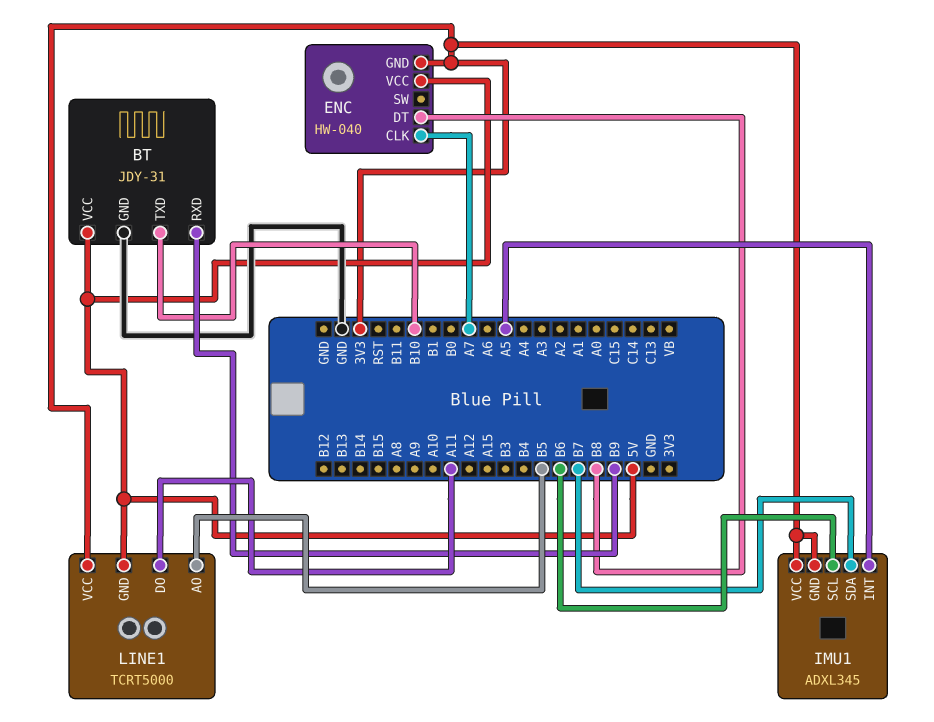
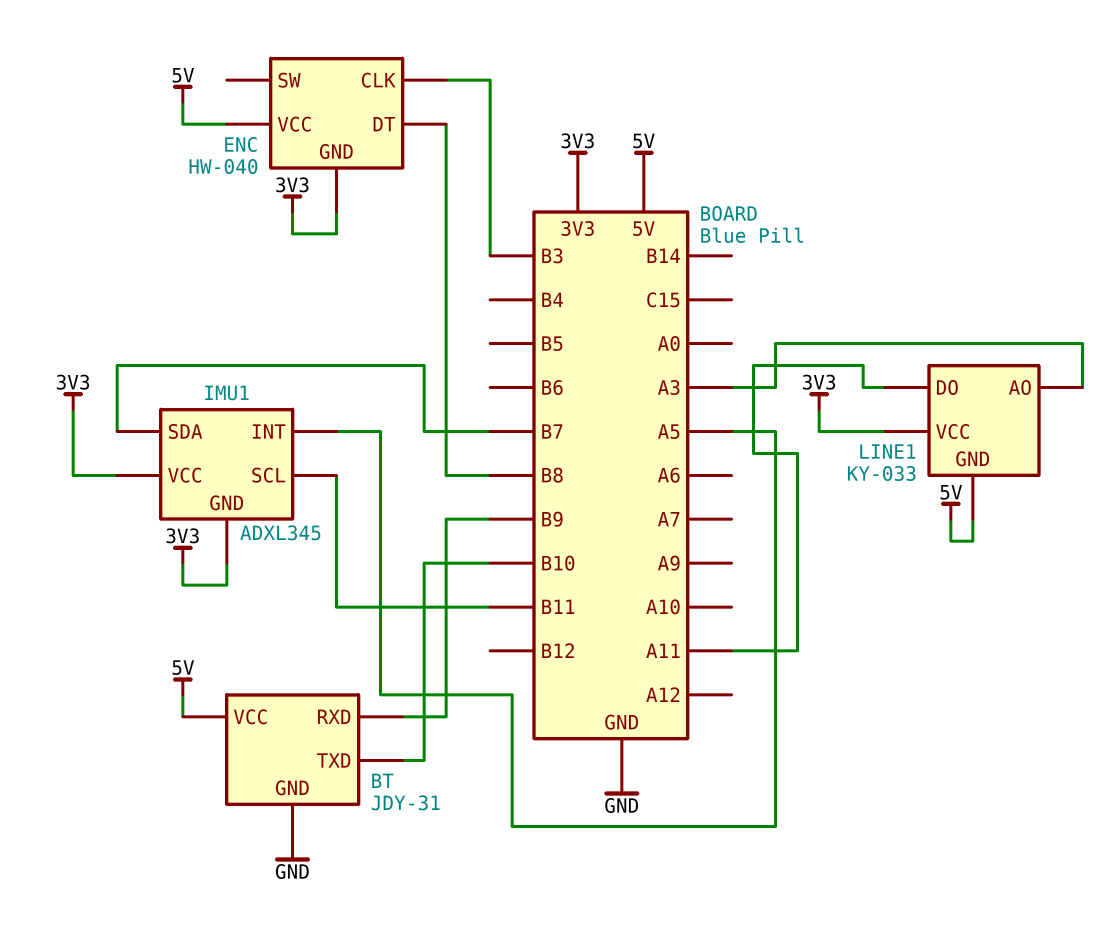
ENC pin CLK: A7 -> B3
IMU1 pin SCL: B6 -> B11
LINE1: TCRT5000 -> KY-033
LINE1 pin AO: B5 -> A3

